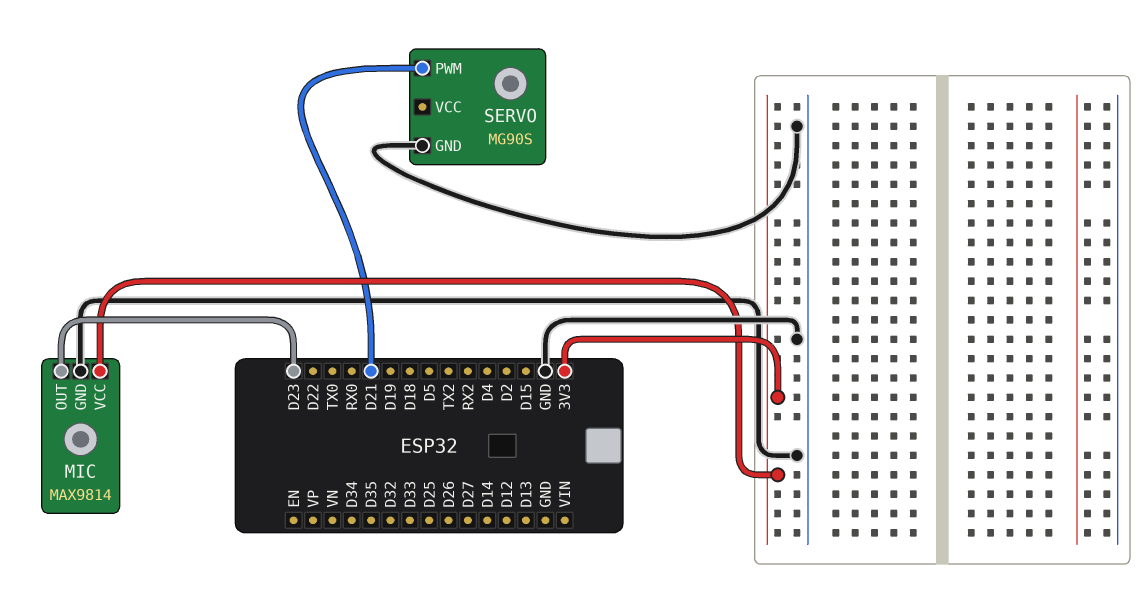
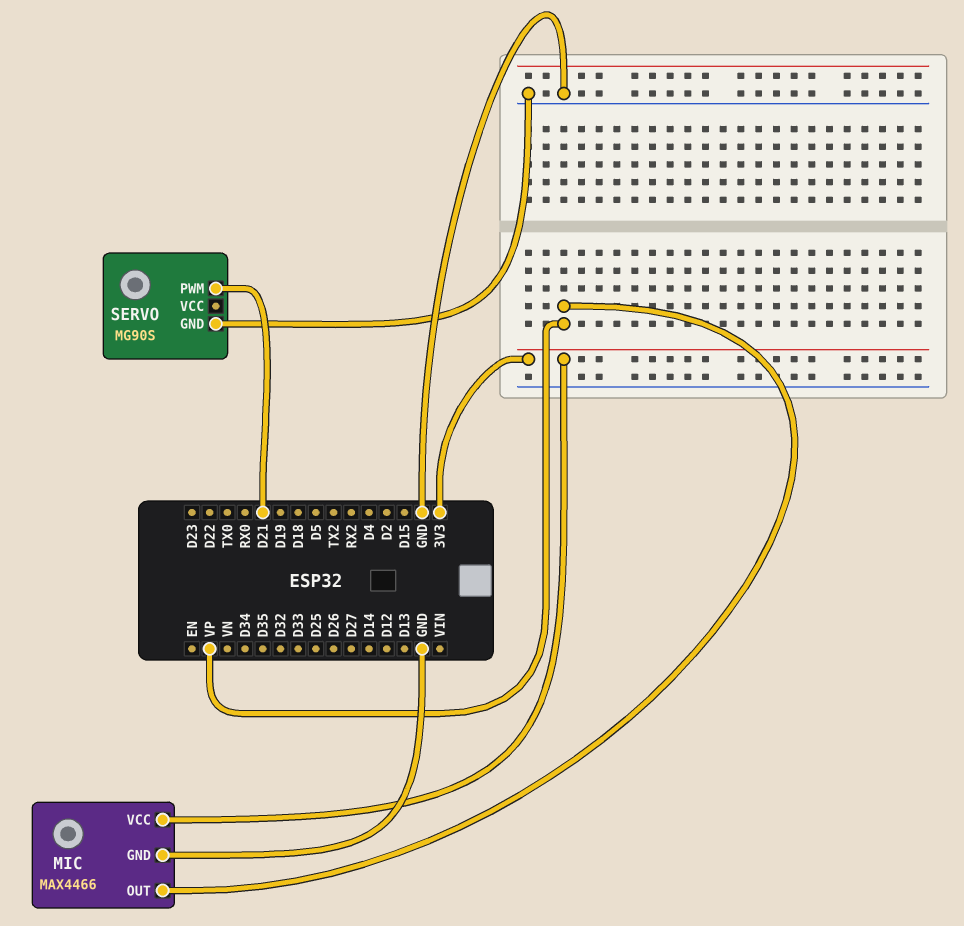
MIC: MAX9814 -> MAX4466
MIC pin OUT: D23 -> VP

